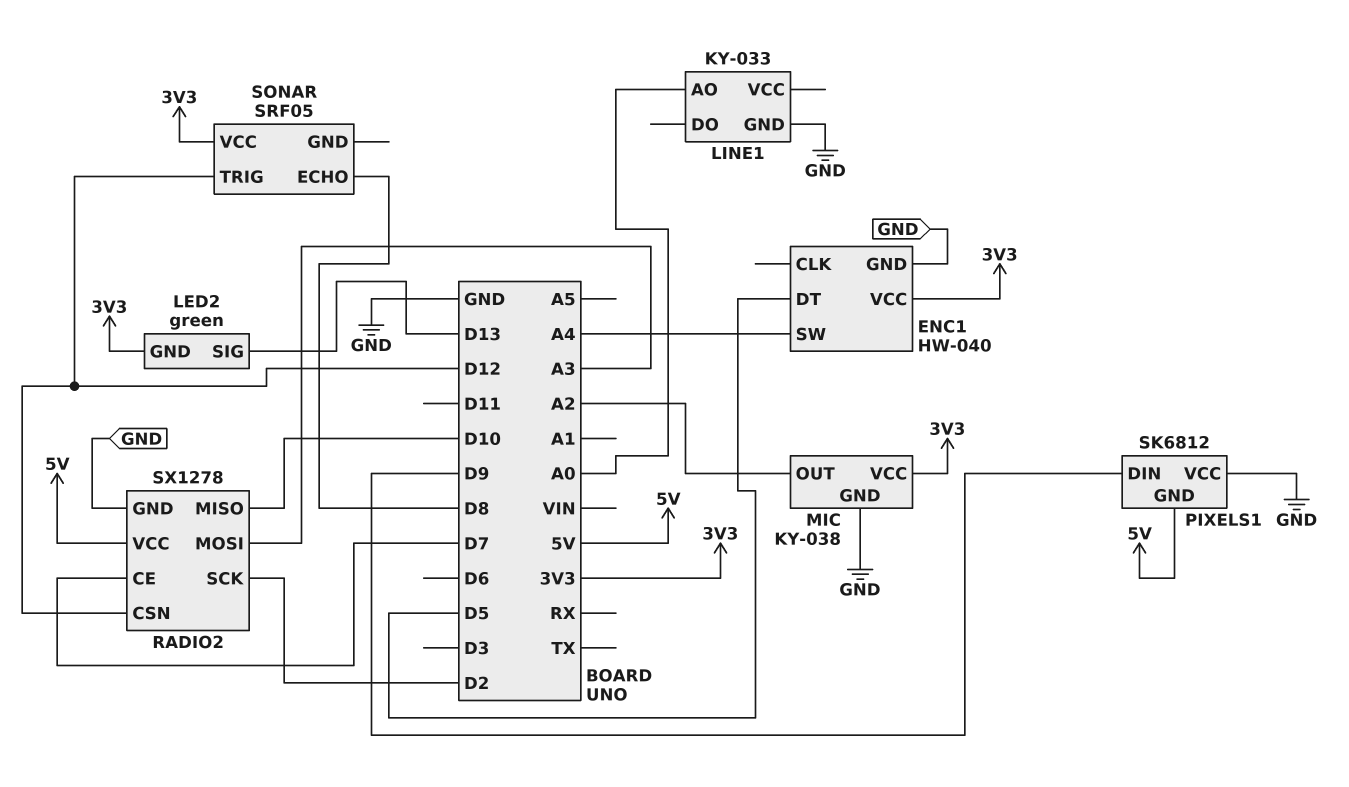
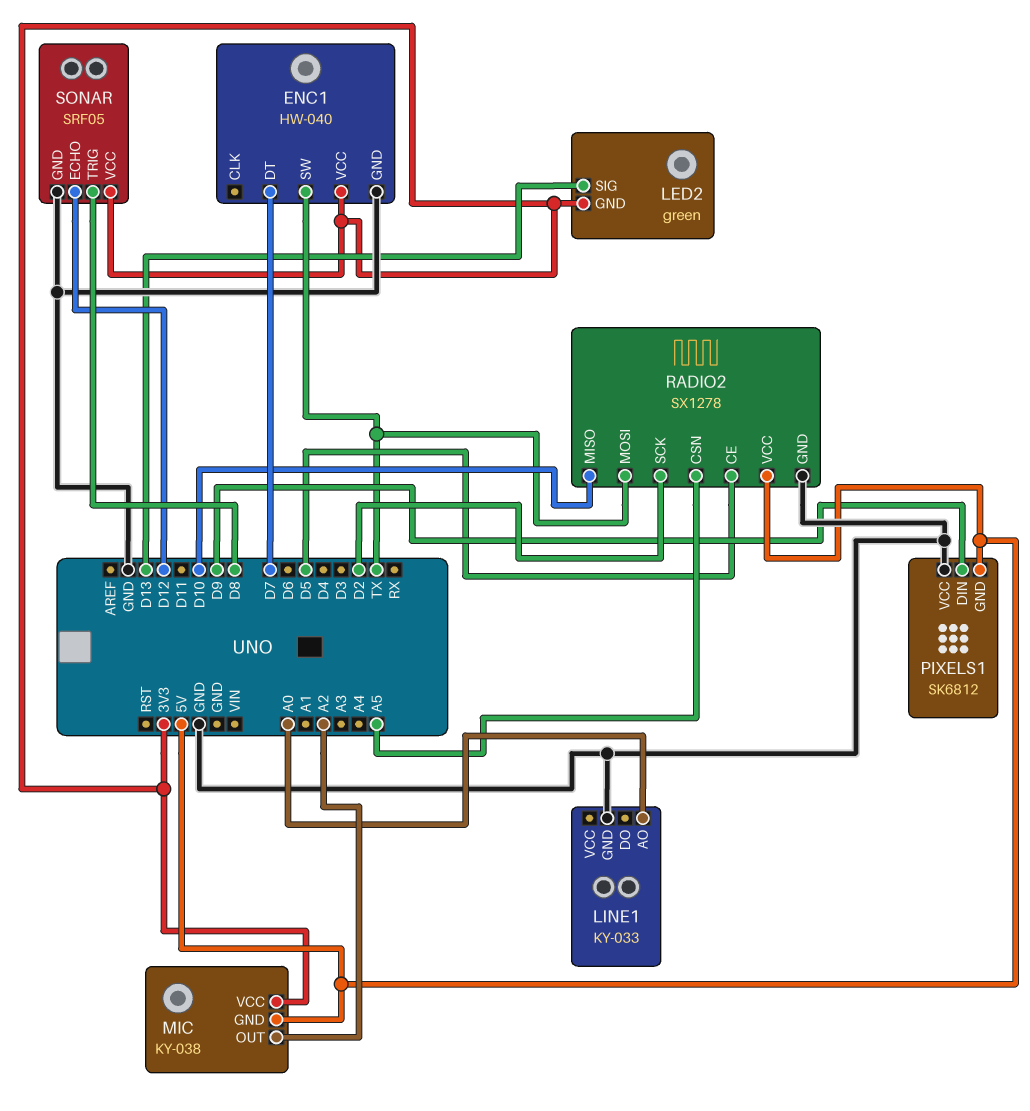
ENC1 pin DT: D5 -> D7
ENC1 pin SW: A4 -> TX
MIC pin GND: GND -> 5V
RADIO2 pin CE: D7 -> D5
RADIO2 pin CSN: D12 -> A5
RADIO2 pin MOSI: A3 -> TX
SONAR pin ECHO: D8 -> D12
SONAR pin GND: none -> GND
SONAR pin TRIG: D12 -> D8

